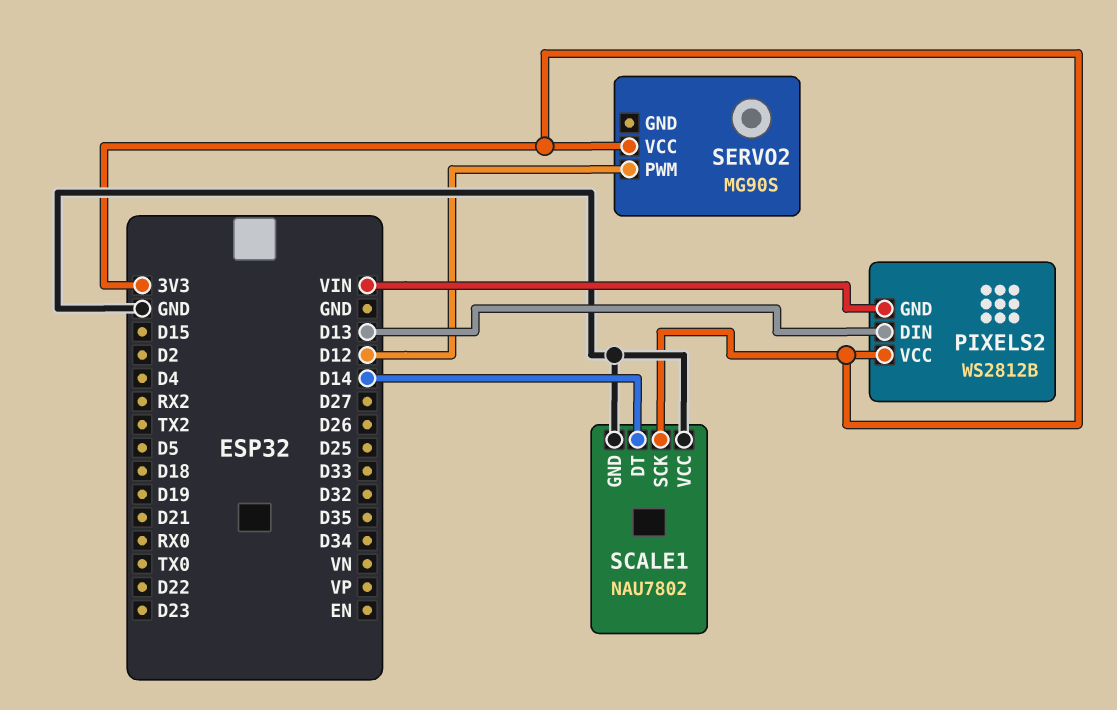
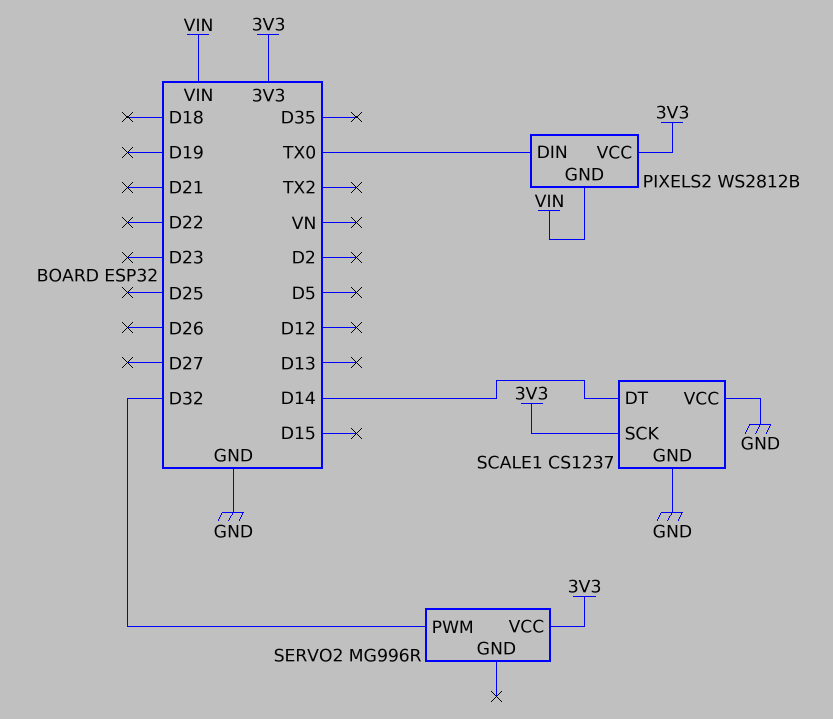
PIXELS2 pin DIN: D13 -> TX0
SCALE1: NAU7802 -> CS1237
SERVO2: MG90S -> MG996R
SERVO2 pin PWM: D12 -> D32

